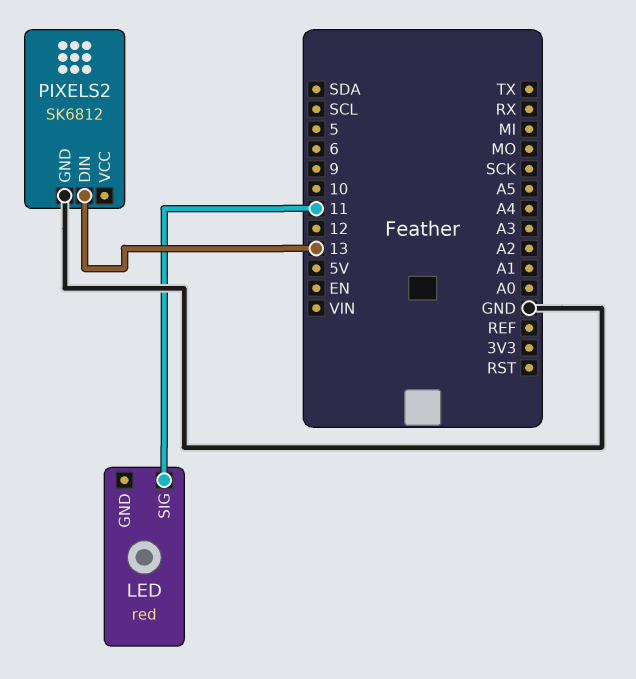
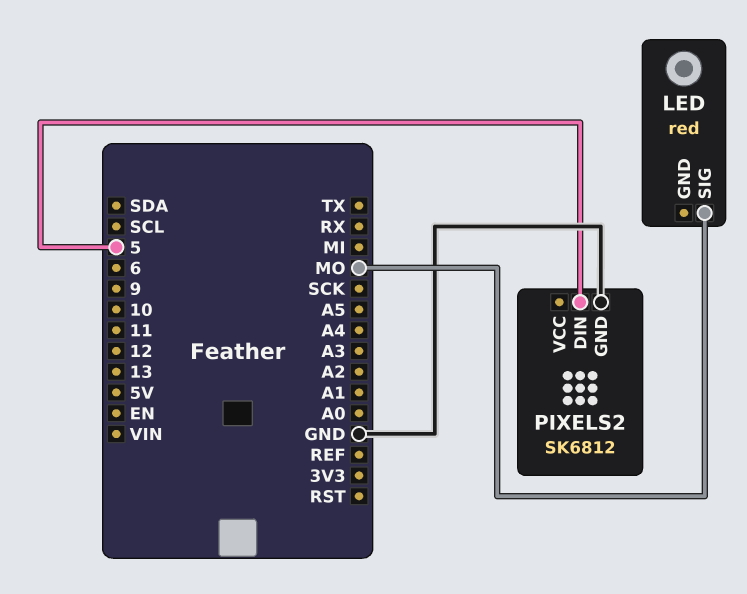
LED pin SIG: 11 -> MO
PIXELS2 pin DIN: 13 -> 5

